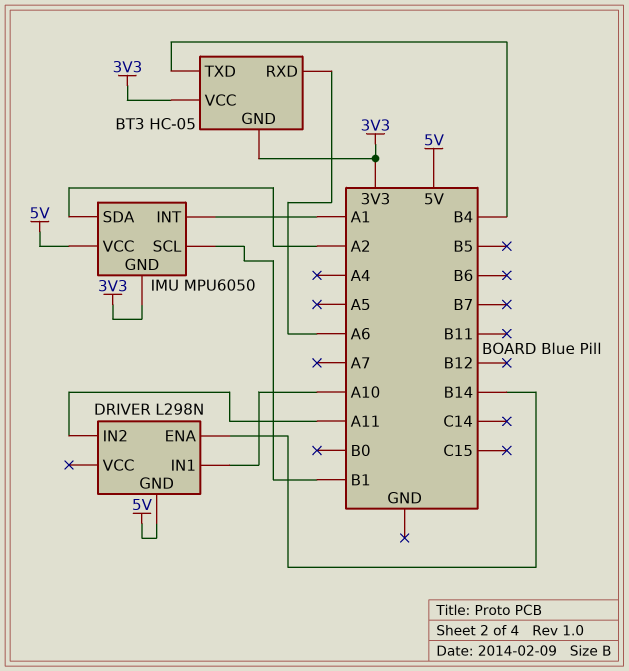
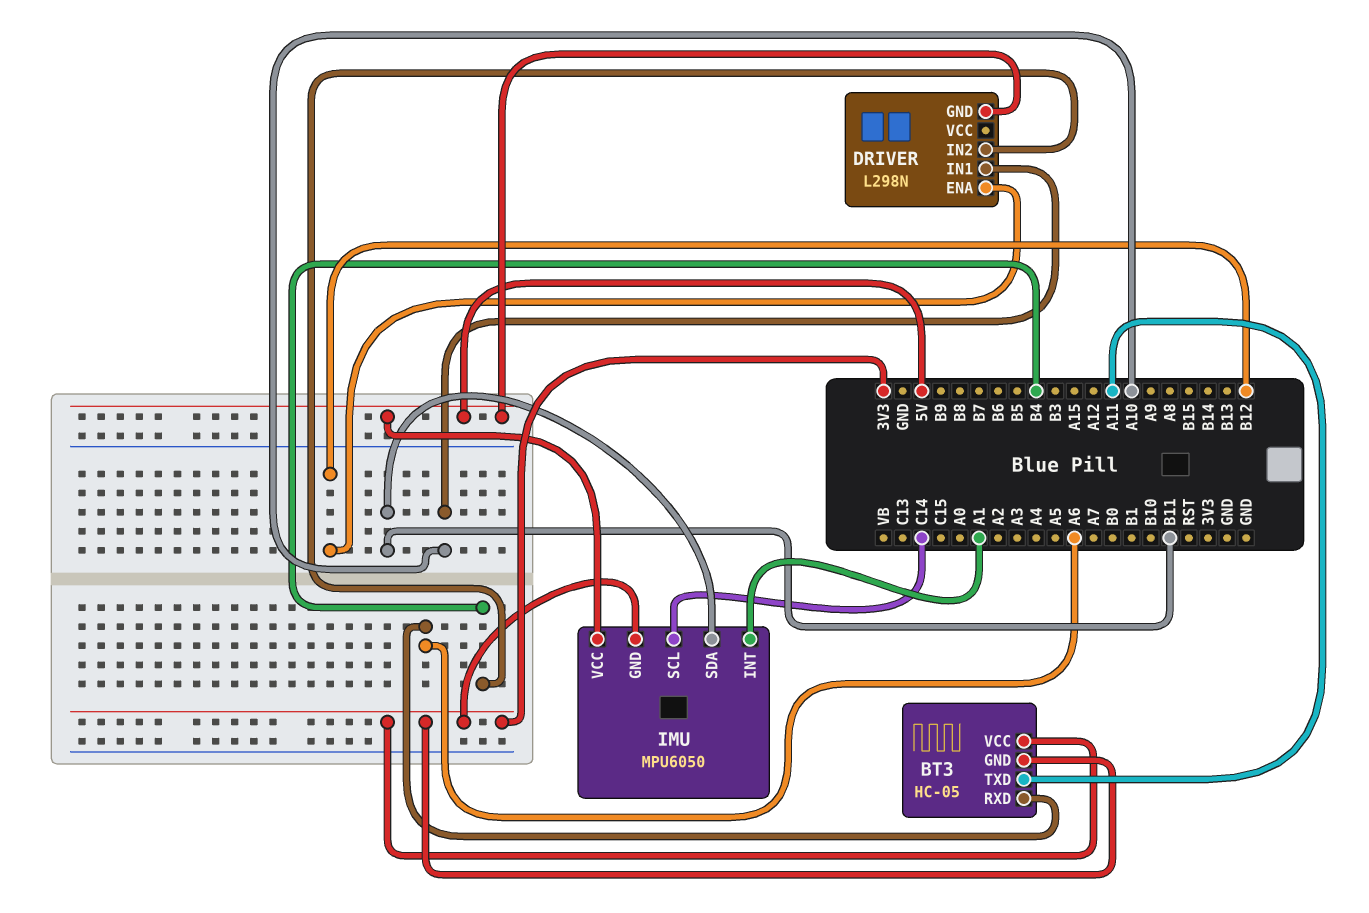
BT3 pin TXD: B4 -> A11
DRIVER pin ENA: B14 -> B12
DRIVER pin IN2: A11 -> B4
IMU pin SCL: B1 -> C14
IMU pin SDA: A2 -> B11

